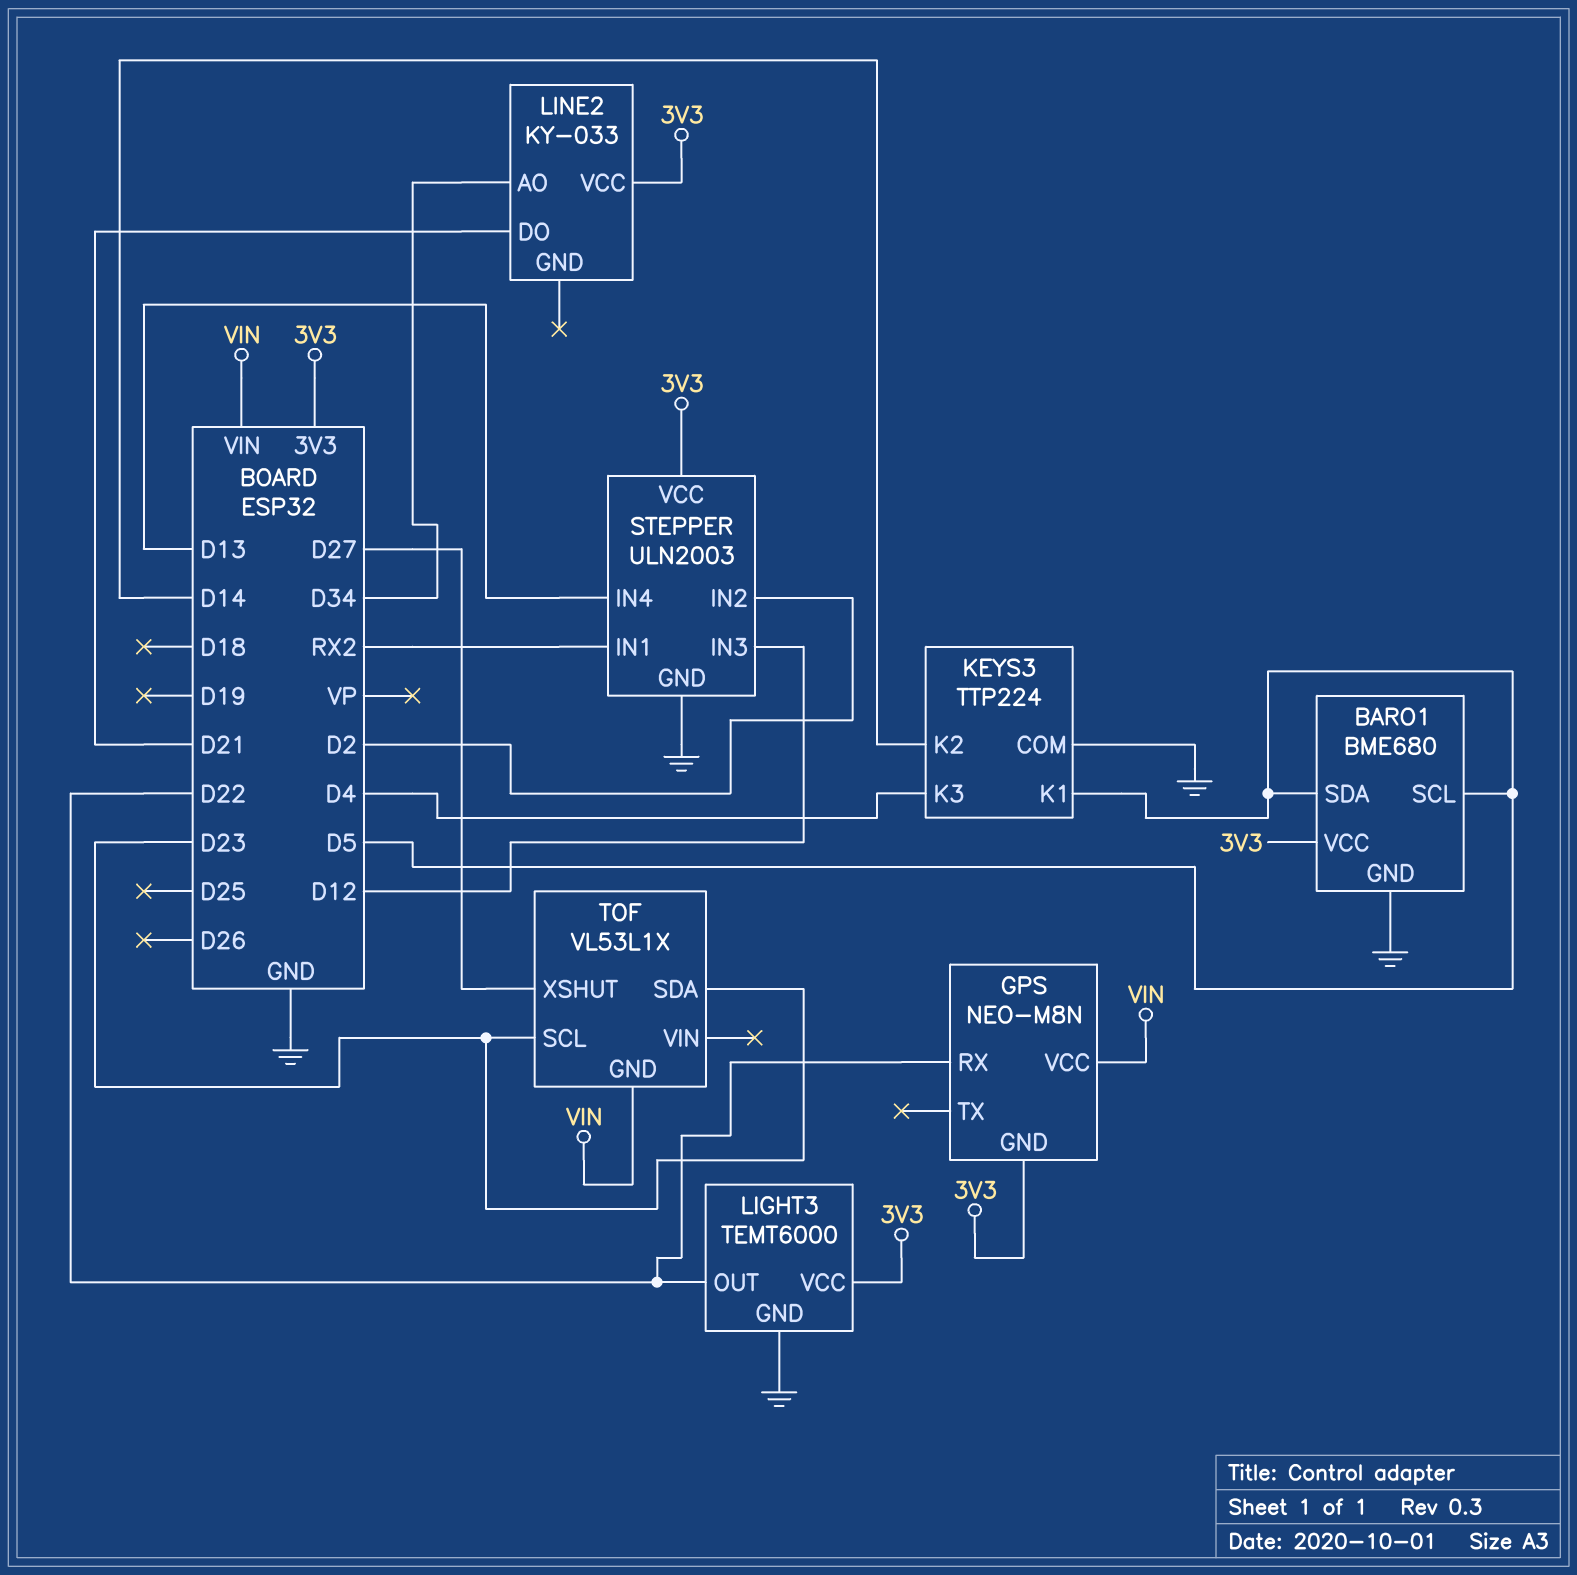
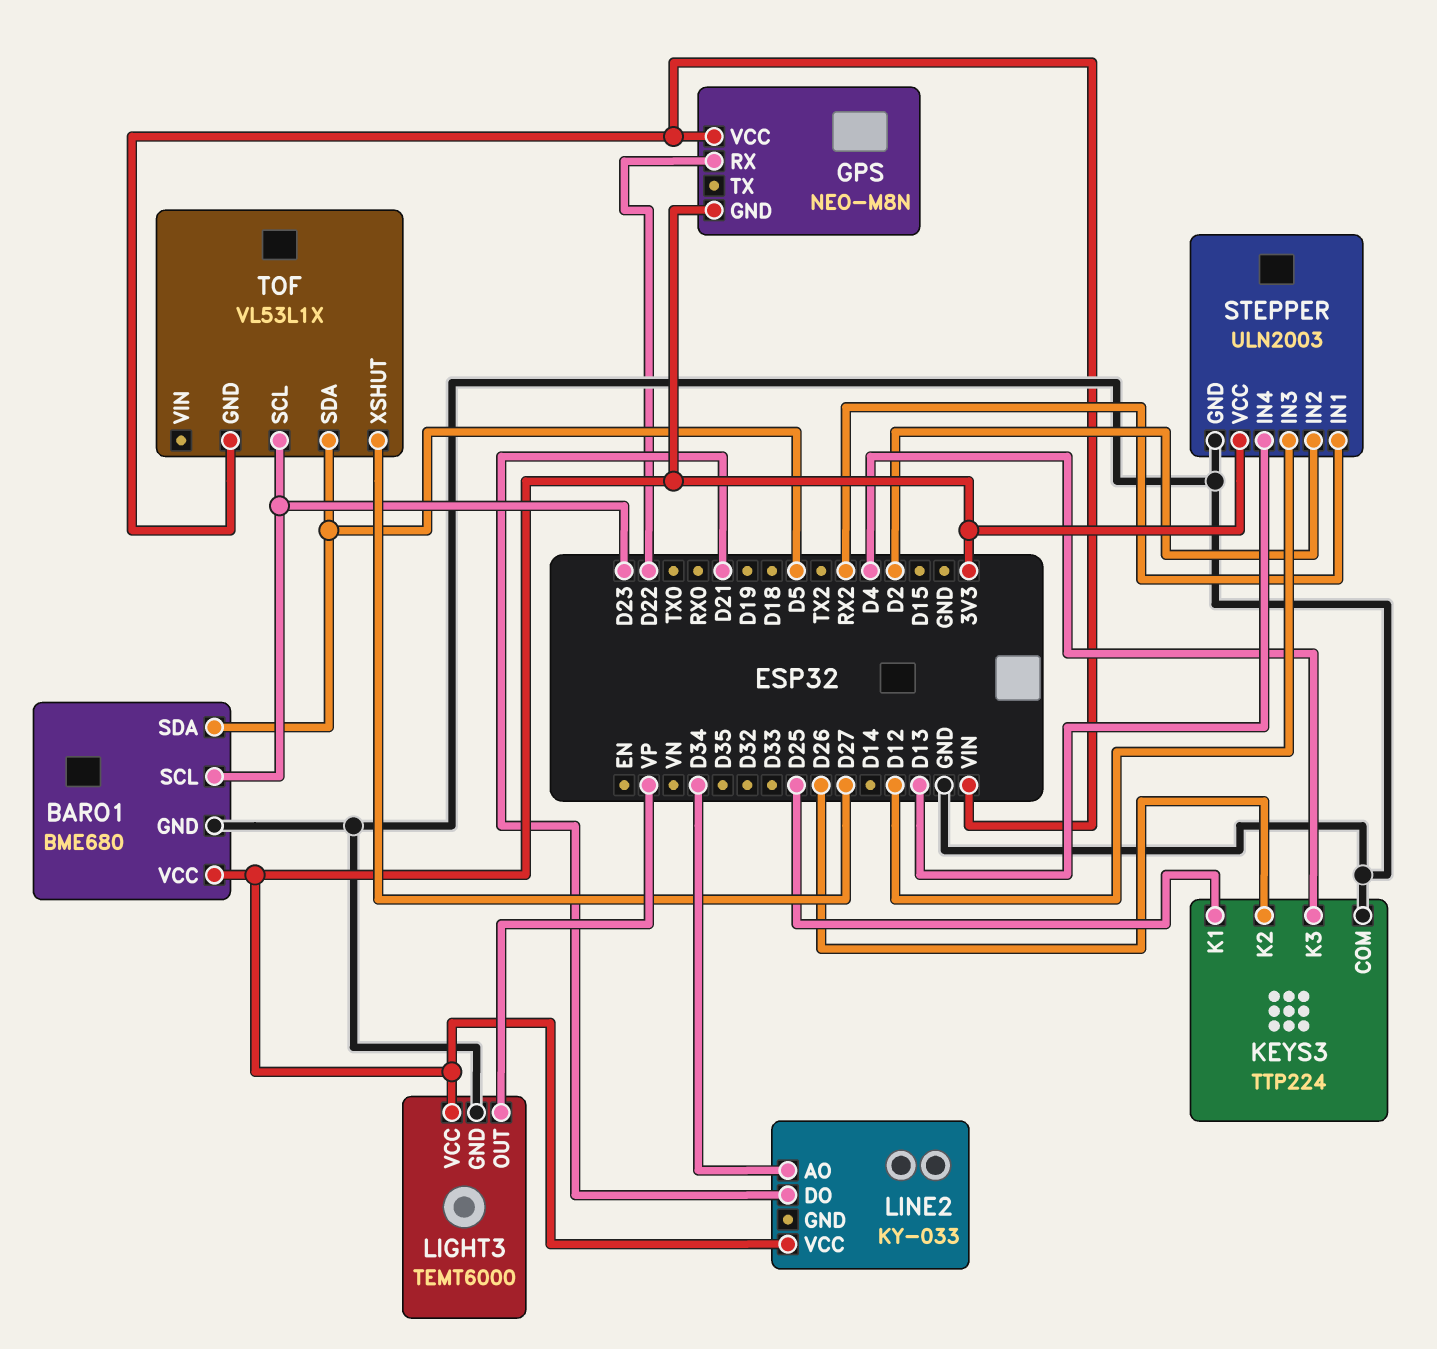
BARO1 pin SCL: D5 -> D23
KEYS3 pin K1: D5 -> D25
KEYS3 pin K2: D14 -> D26
LIGHT3 pin OUT: D22 -> VP
TOF pin SDA: D23 -> D5

